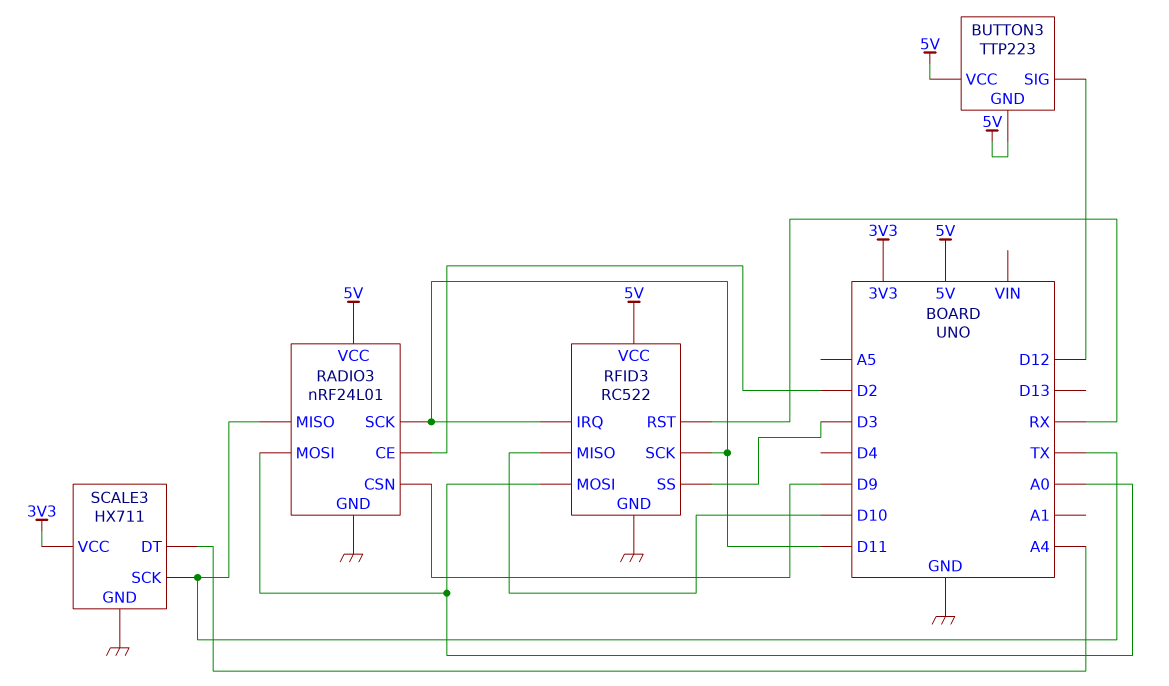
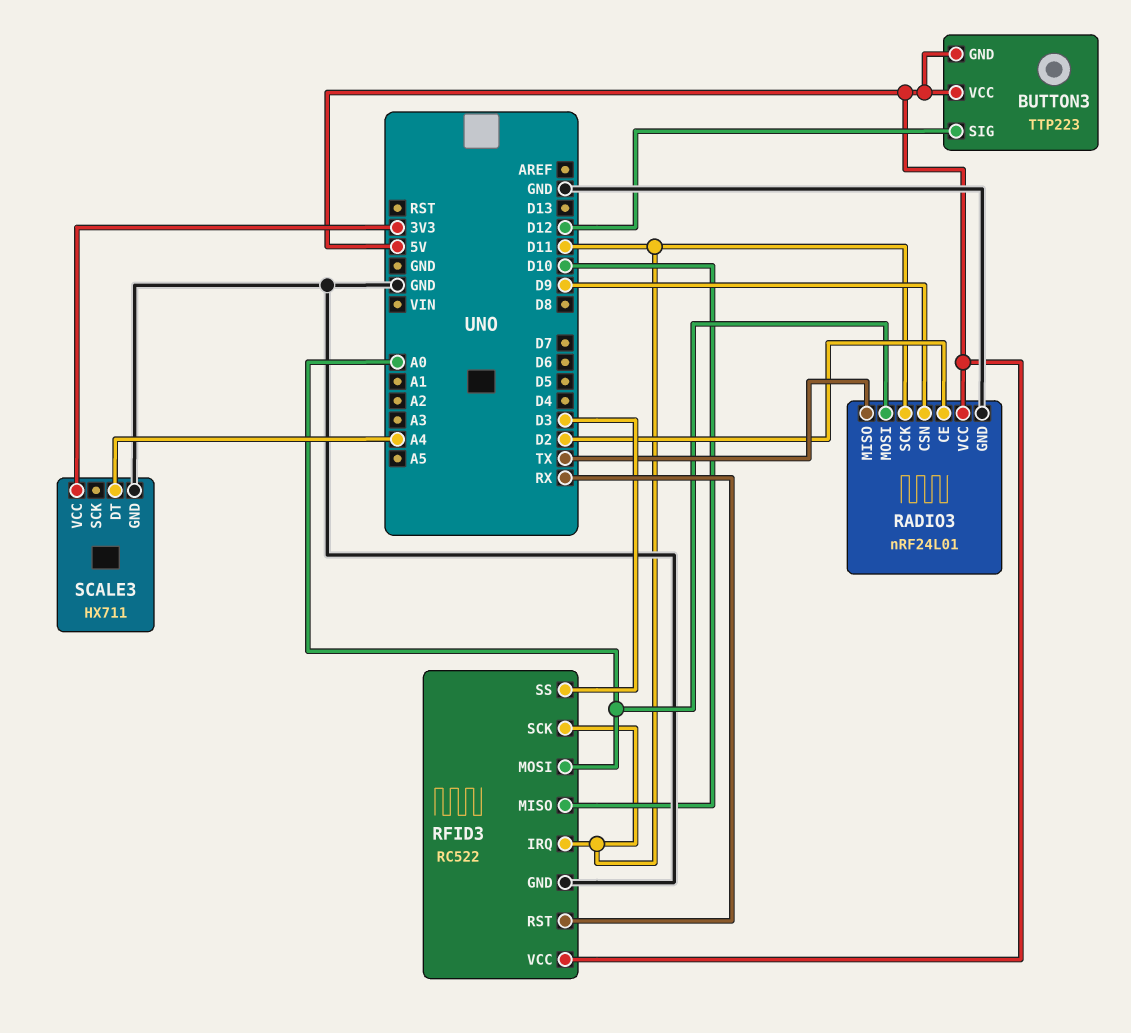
SCALE3 pin SCK: TX -> none

